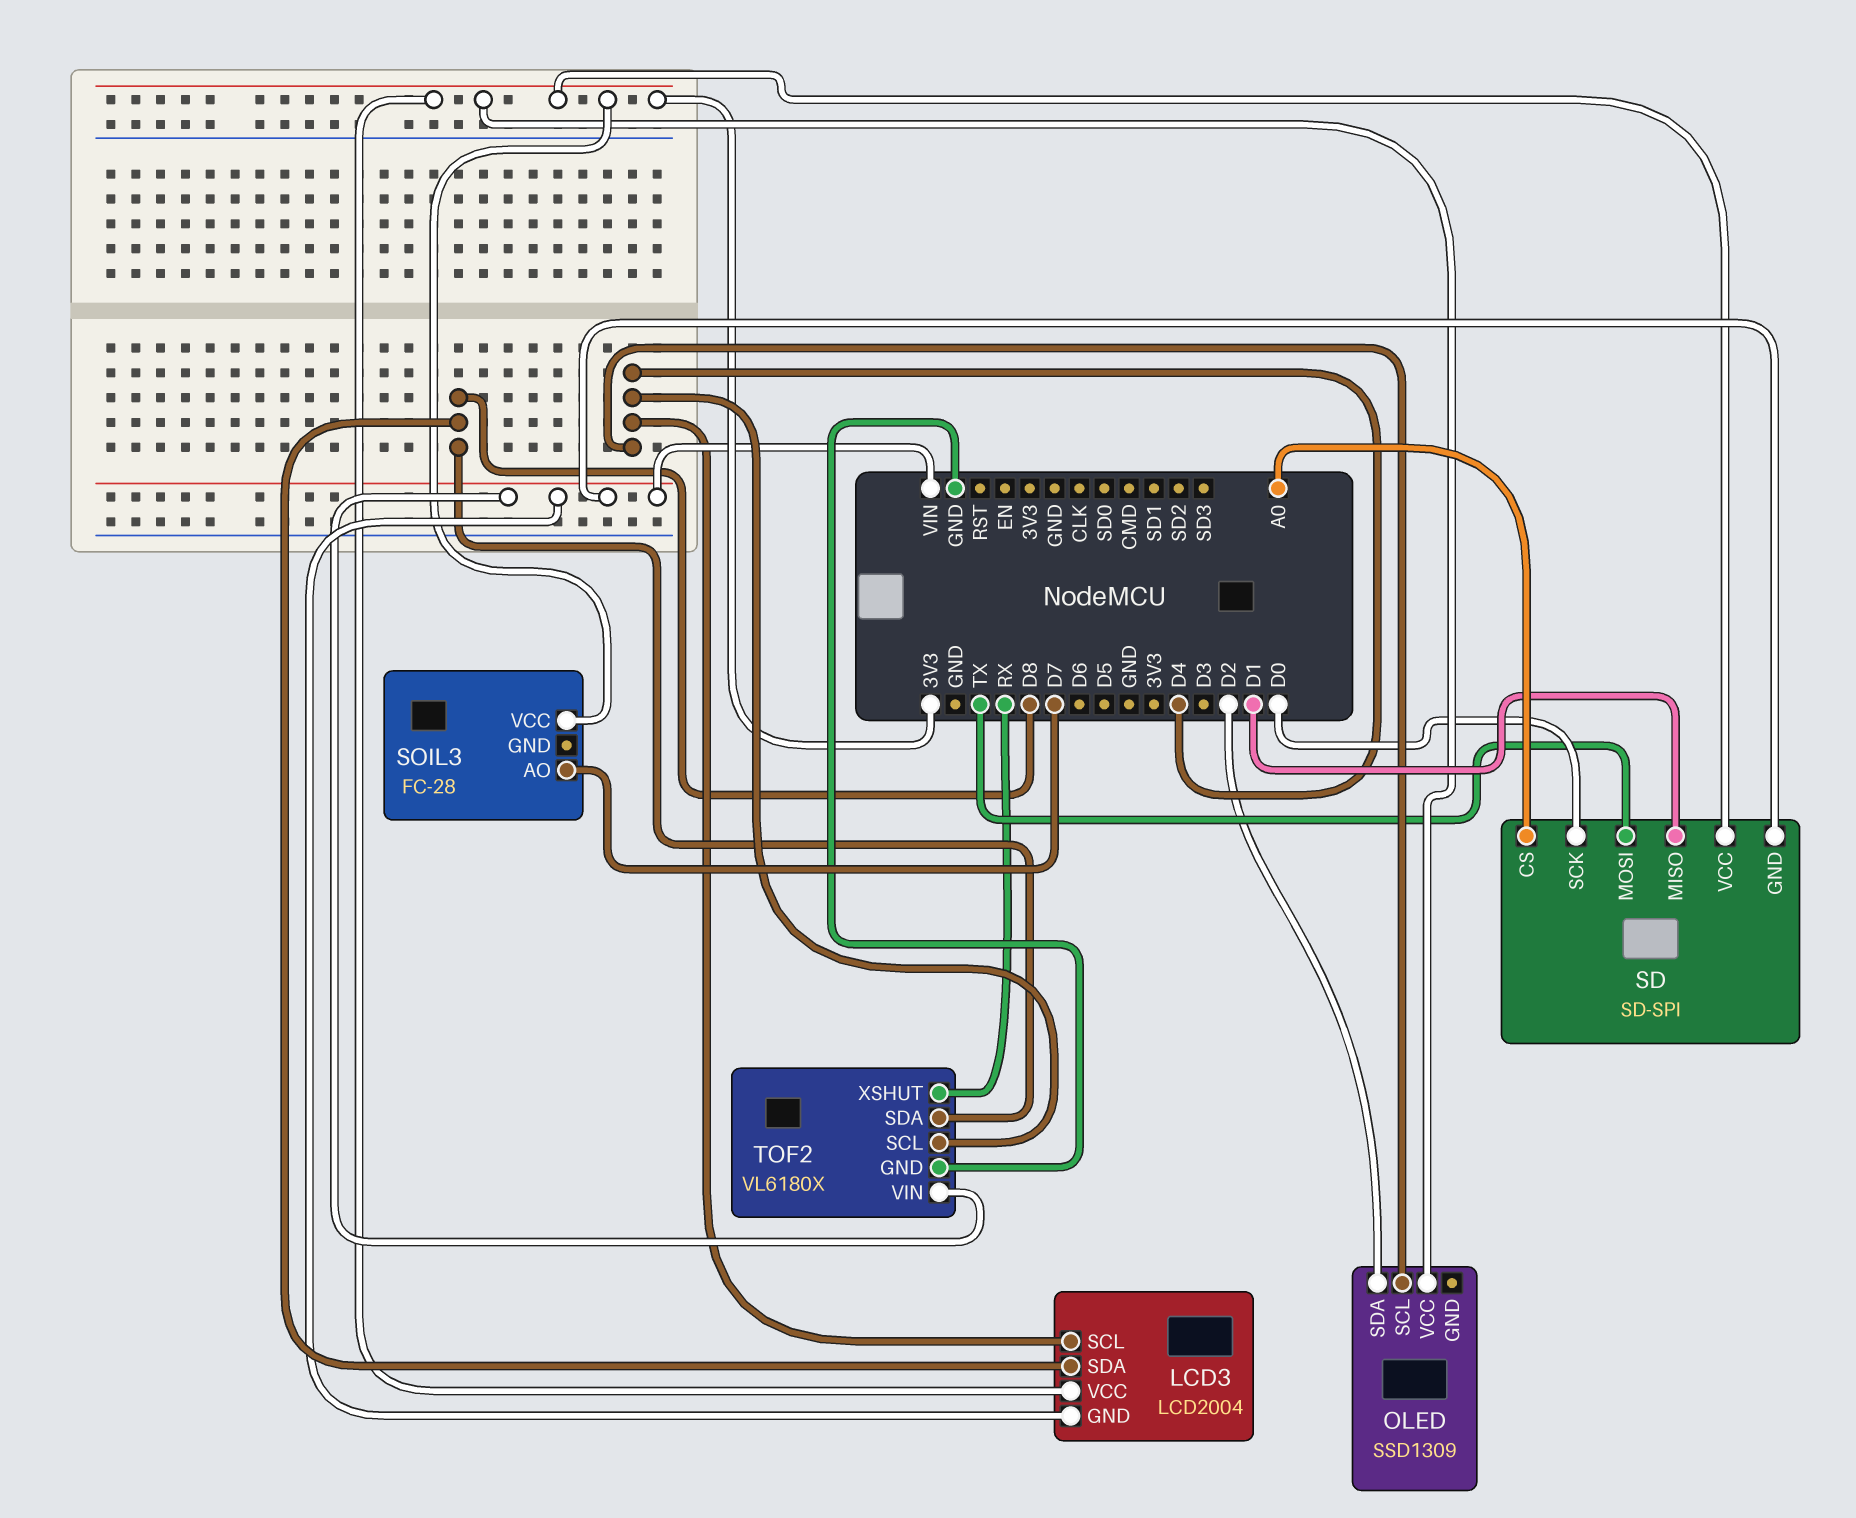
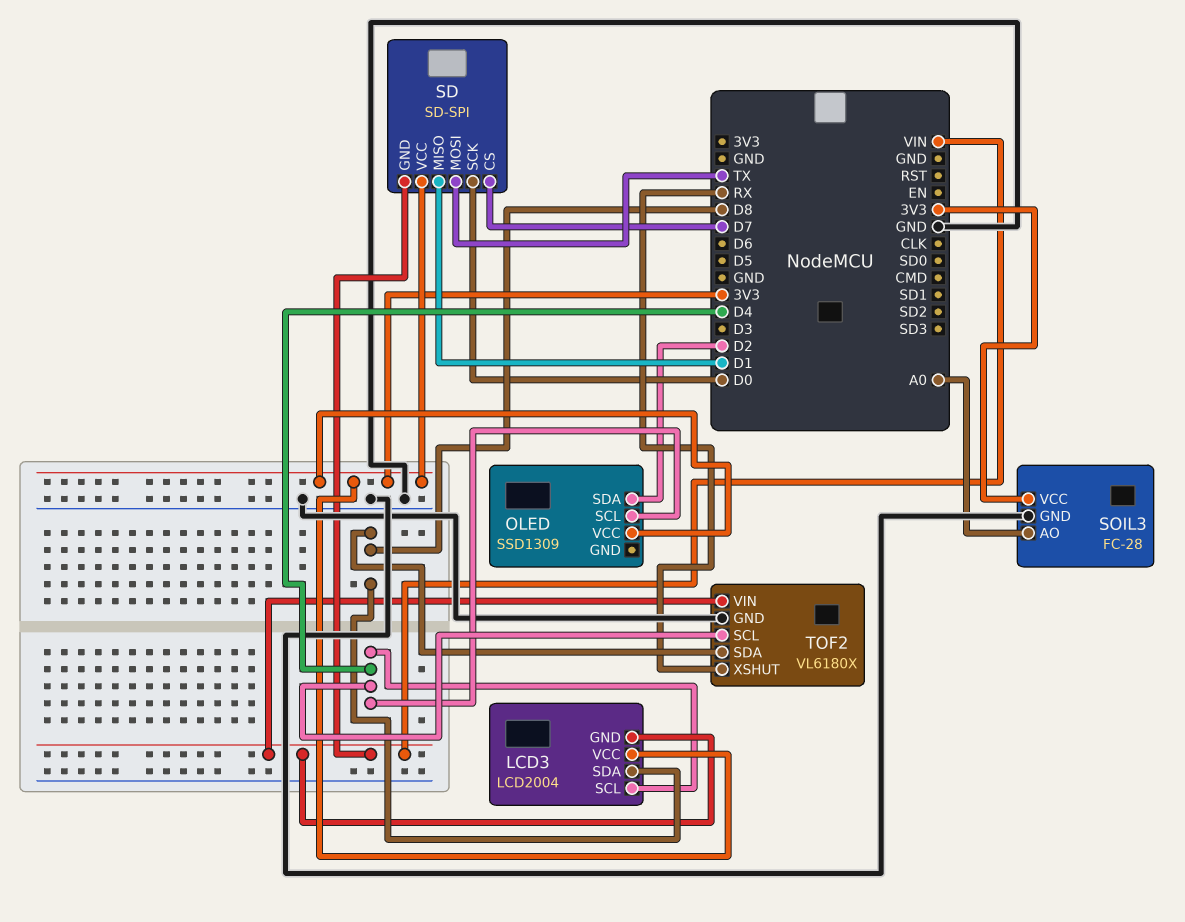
SD pin CS: A0 -> D7
SOIL3 pin AO: D7 -> A0
SOIL3 pin GND: none -> GND

